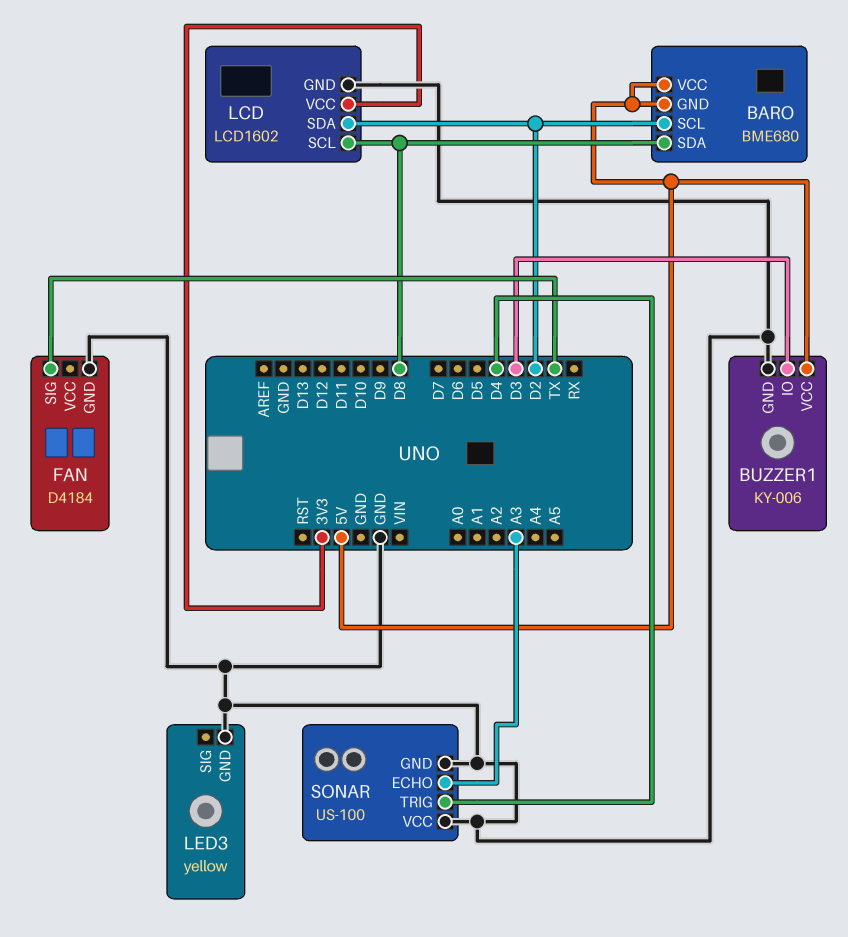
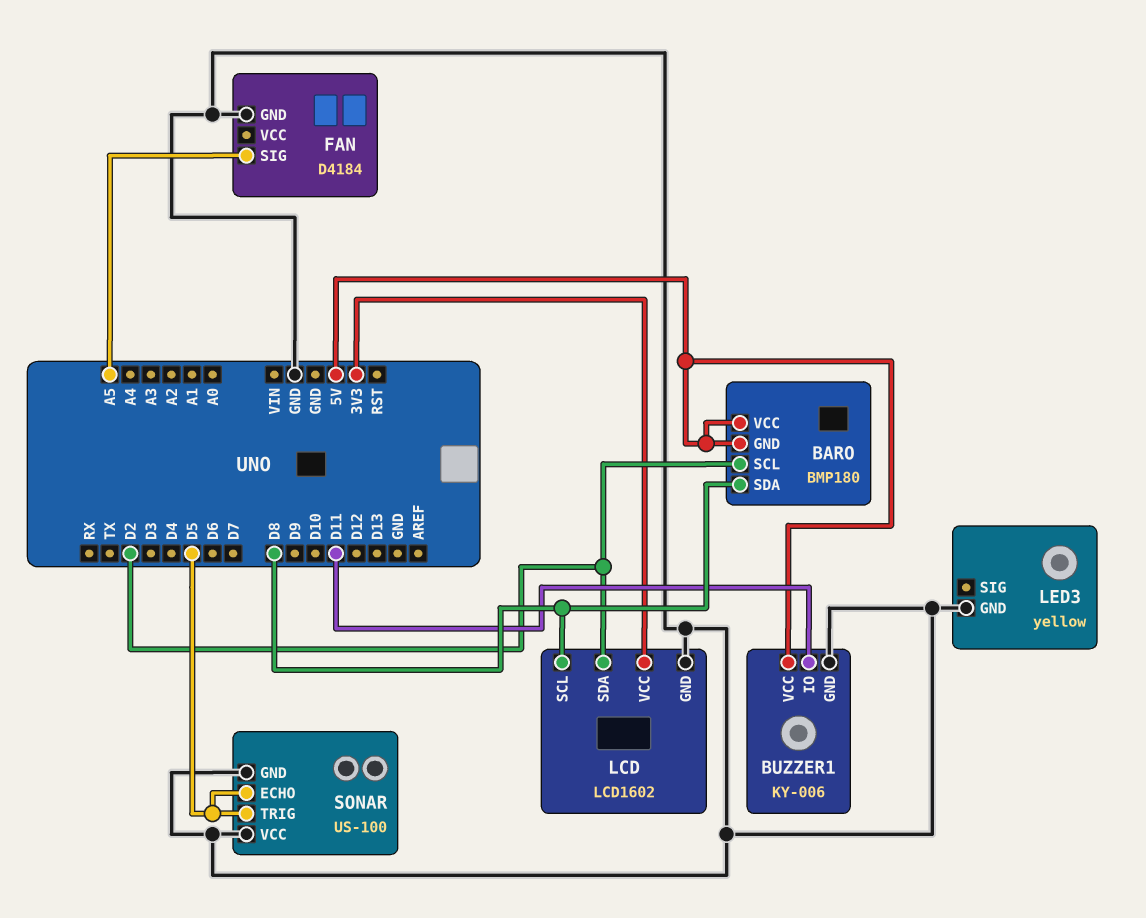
BARO: BME680 -> BMP180
BUZZER1 pin IO: D3 -> D11
FAN pin SIG: TX -> A5
SONAR pin ECHO: A3 -> D5
SONAR pin TRIG: D4 -> D5

